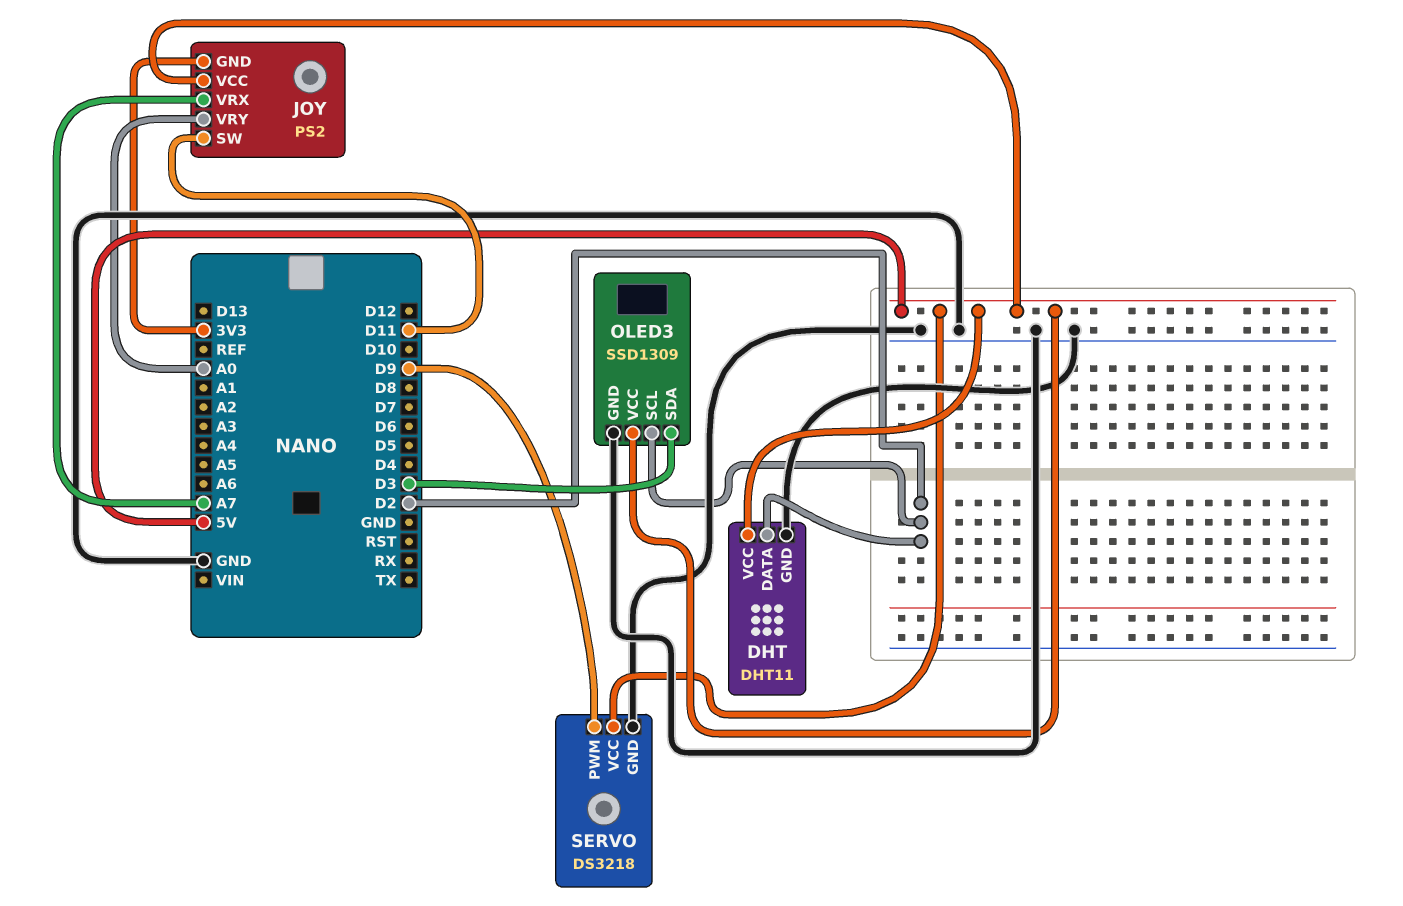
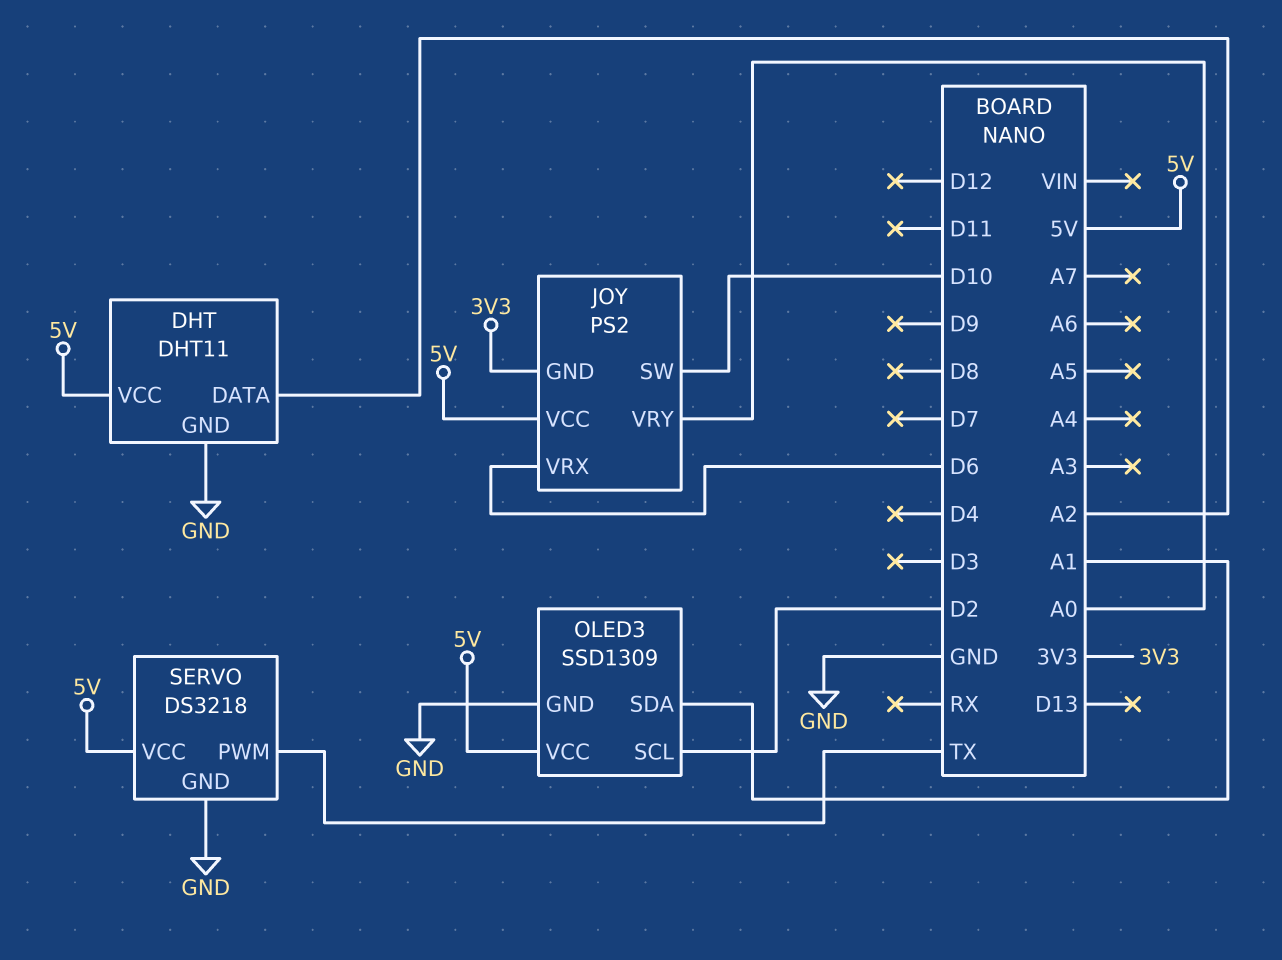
DHT pin DATA: D2 -> A2
JOY pin SW: D11 -> D10
JOY pin VRX: A7 -> D6
OLED3 pin SDA: D3 -> A1
SERVO pin PWM: D9 -> TX

